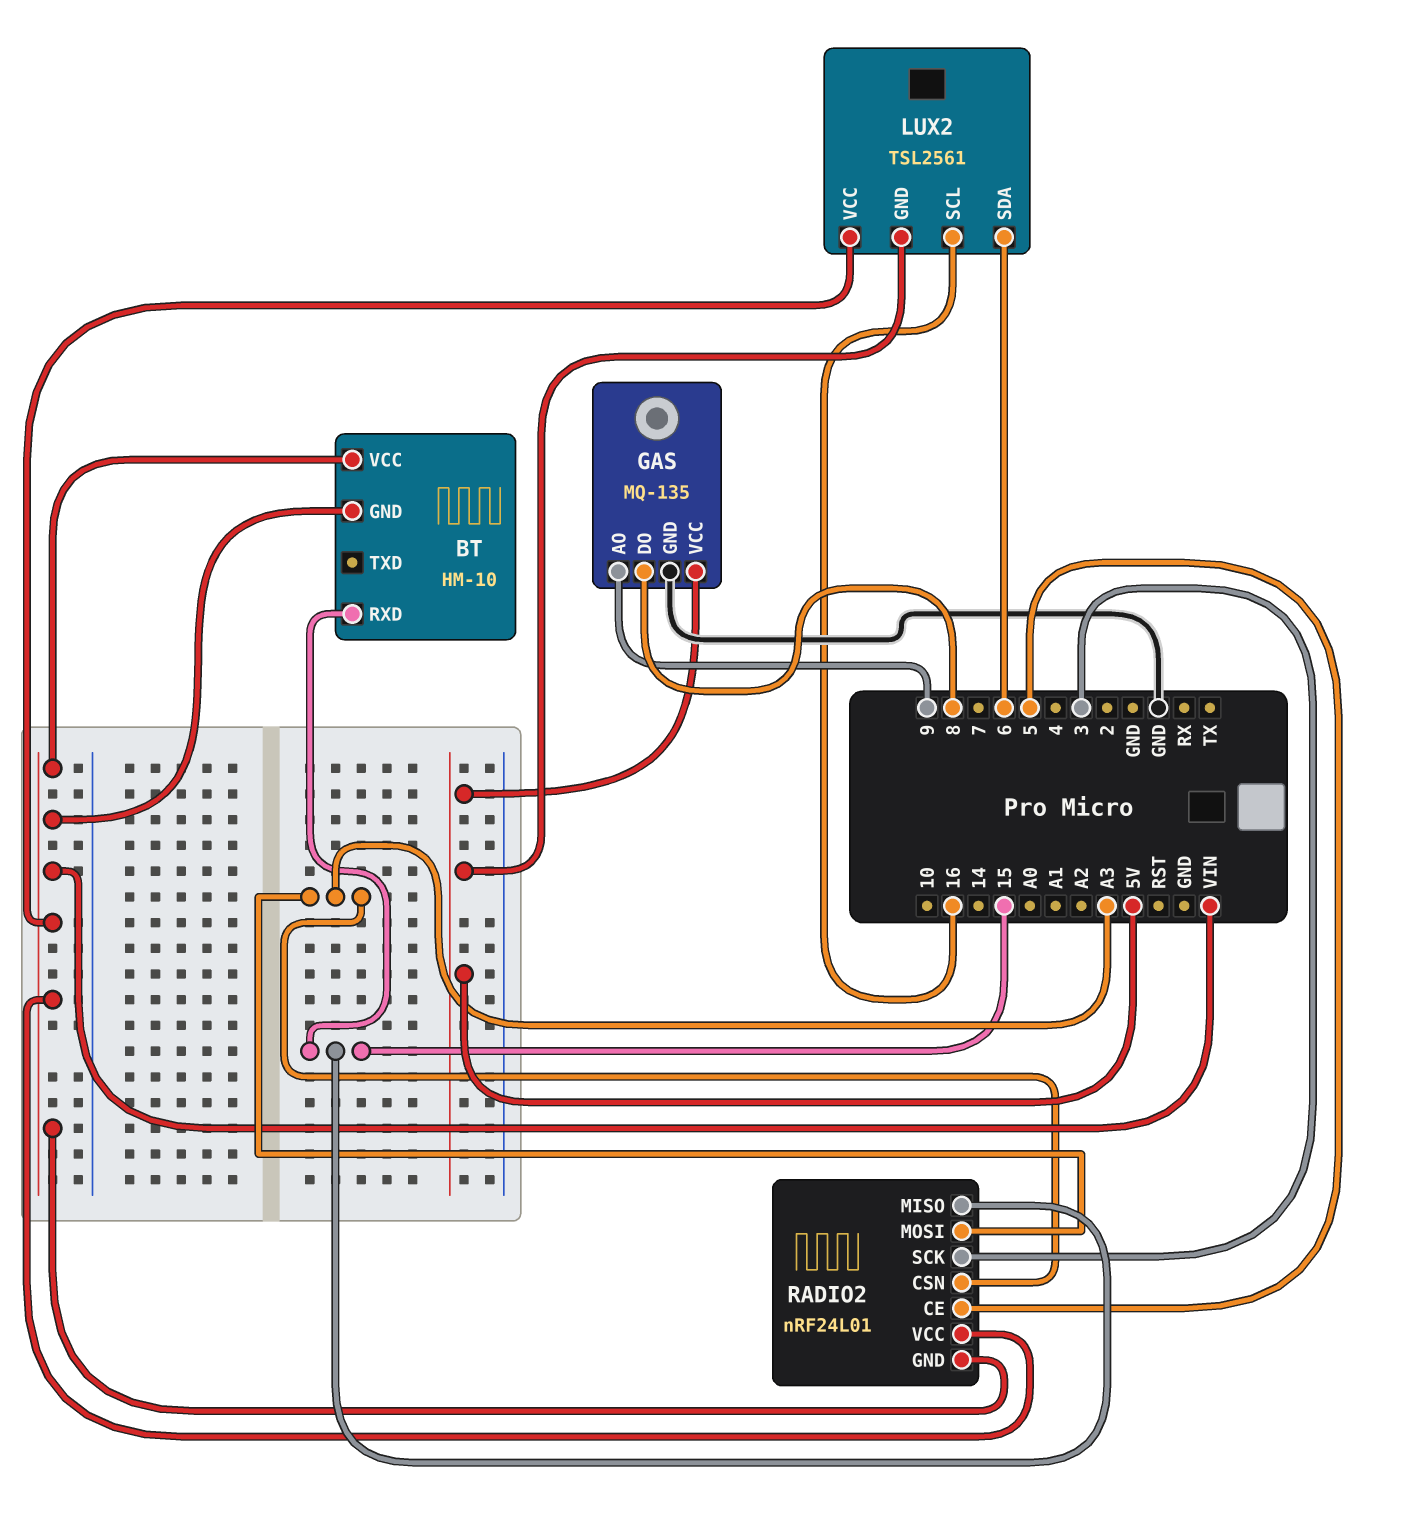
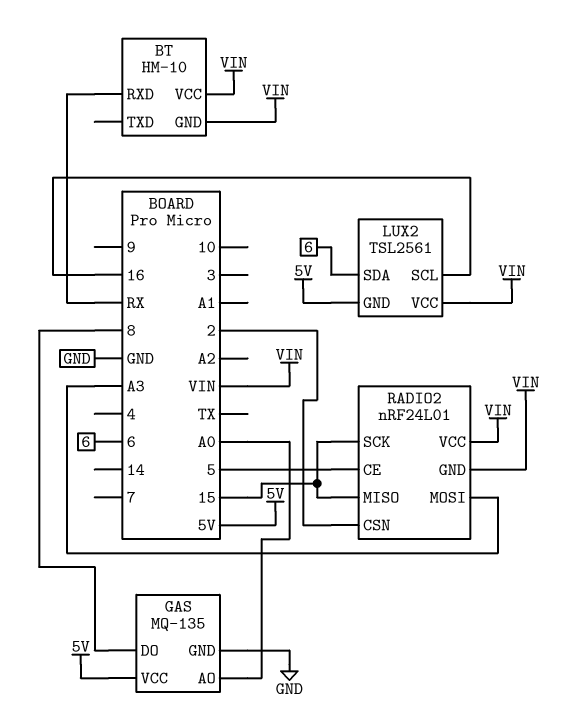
BT pin RXD: 15 -> RX
GAS pin AO: 9 -> A0
RADIO2 pin CSN: A3 -> 2
RADIO2 pin SCK: 3 -> 15

